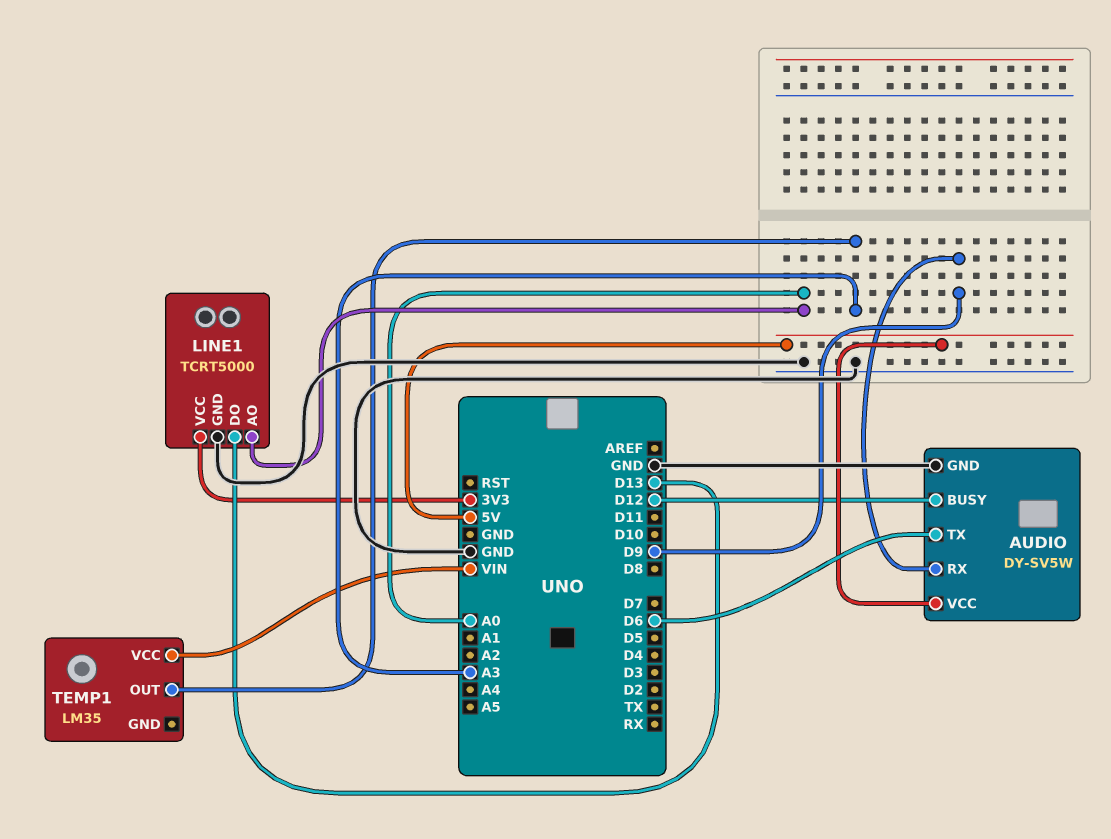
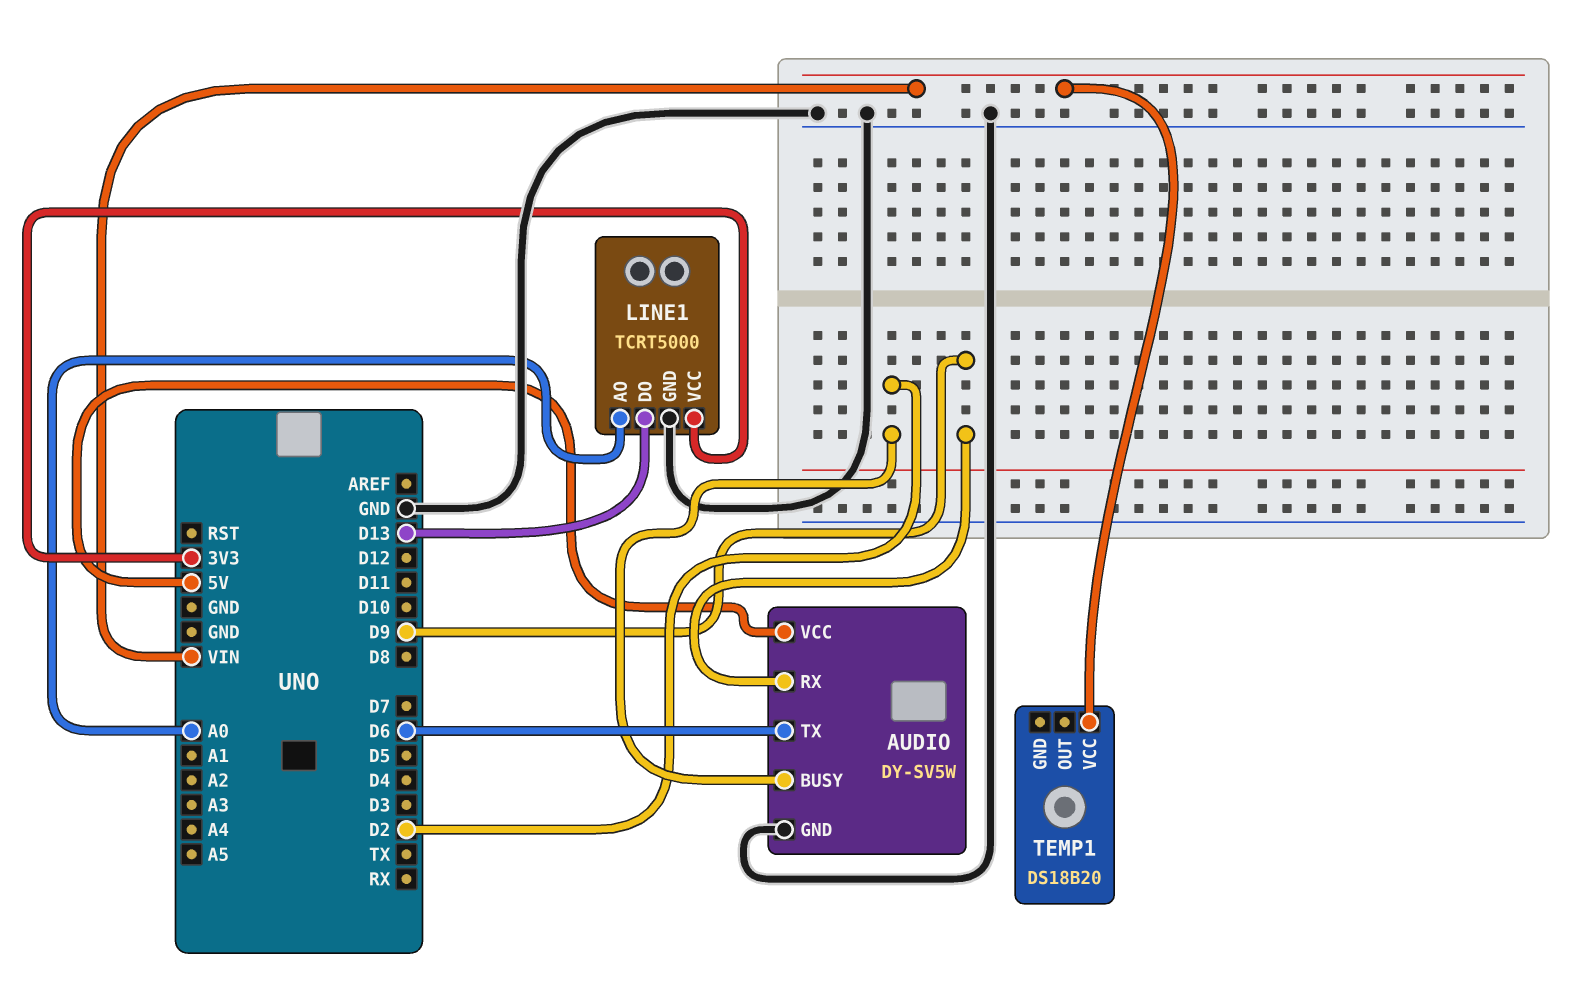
AUDIO pin BUSY: D12 -> D2
TEMP1: LM35 -> DS18B20
TEMP1 pin OUT: A3 -> none

